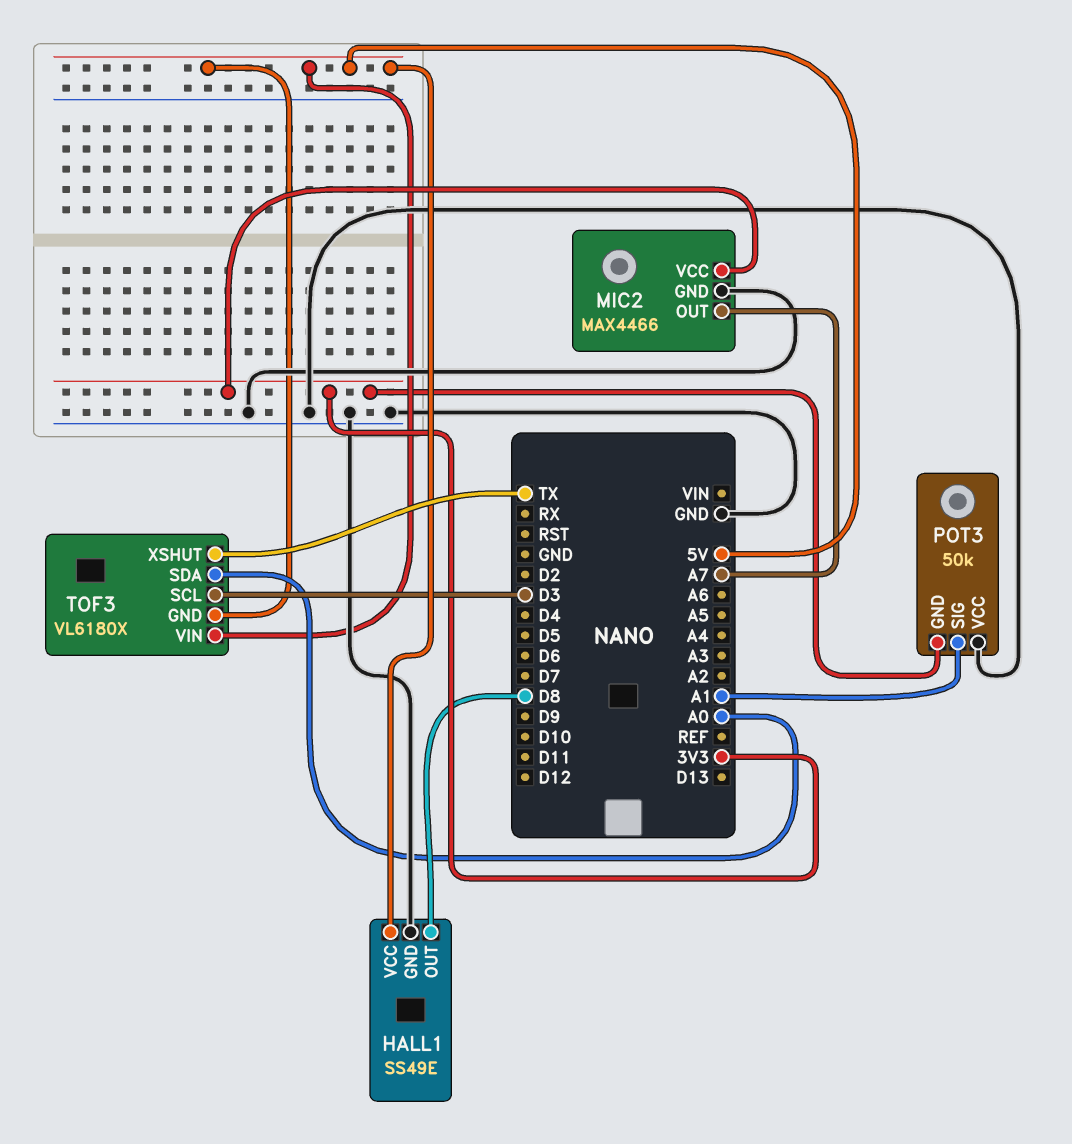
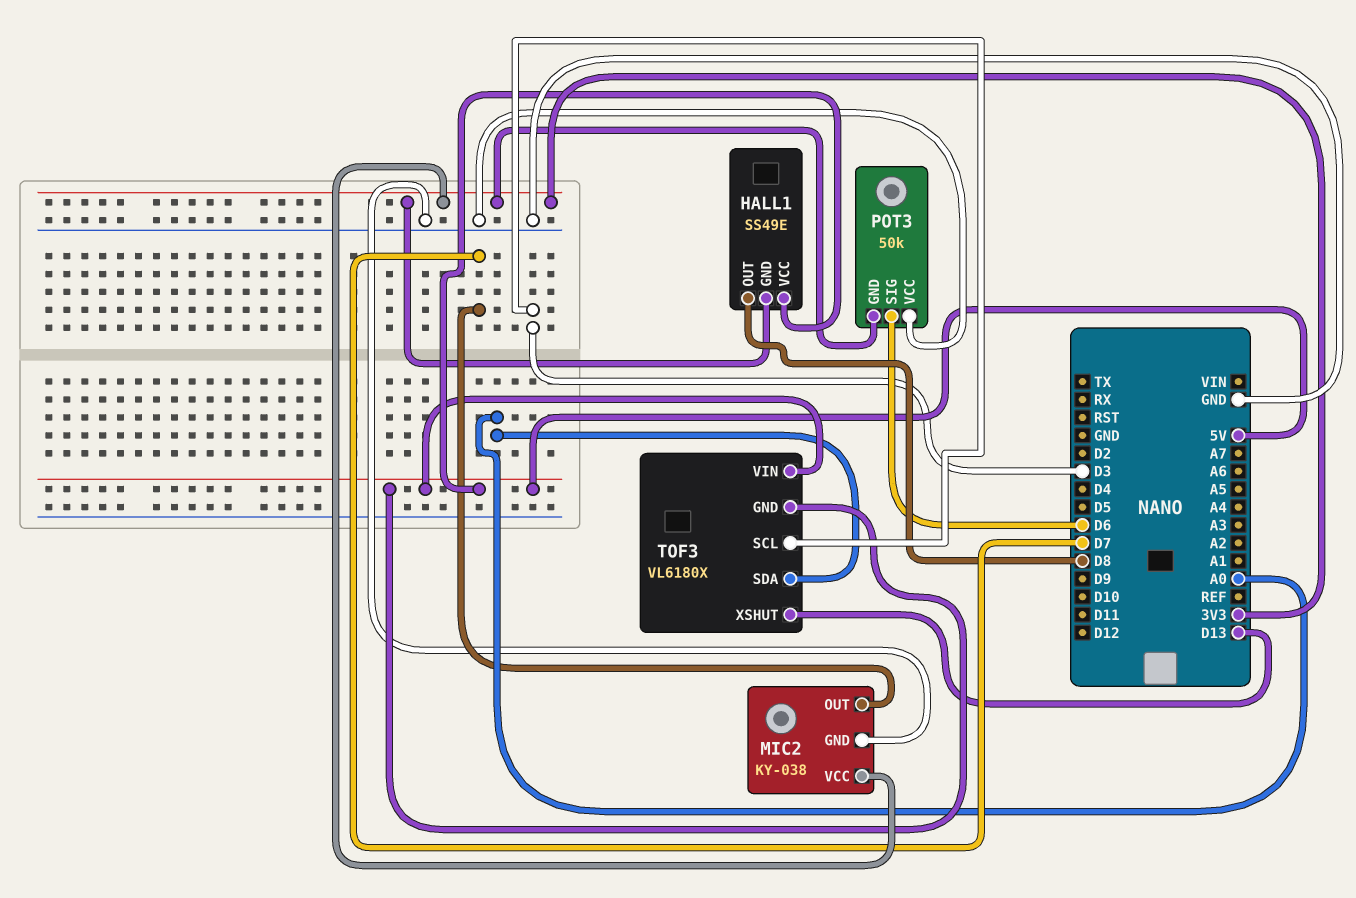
HALL1 pin GND: GND -> 3V3
MIC2: MAX4466 -> KY-038
MIC2 pin OUT: A7 -> D7
POT3 pin SIG: A1 -> D6
TOF3 pin XSHUT: TX -> D13

